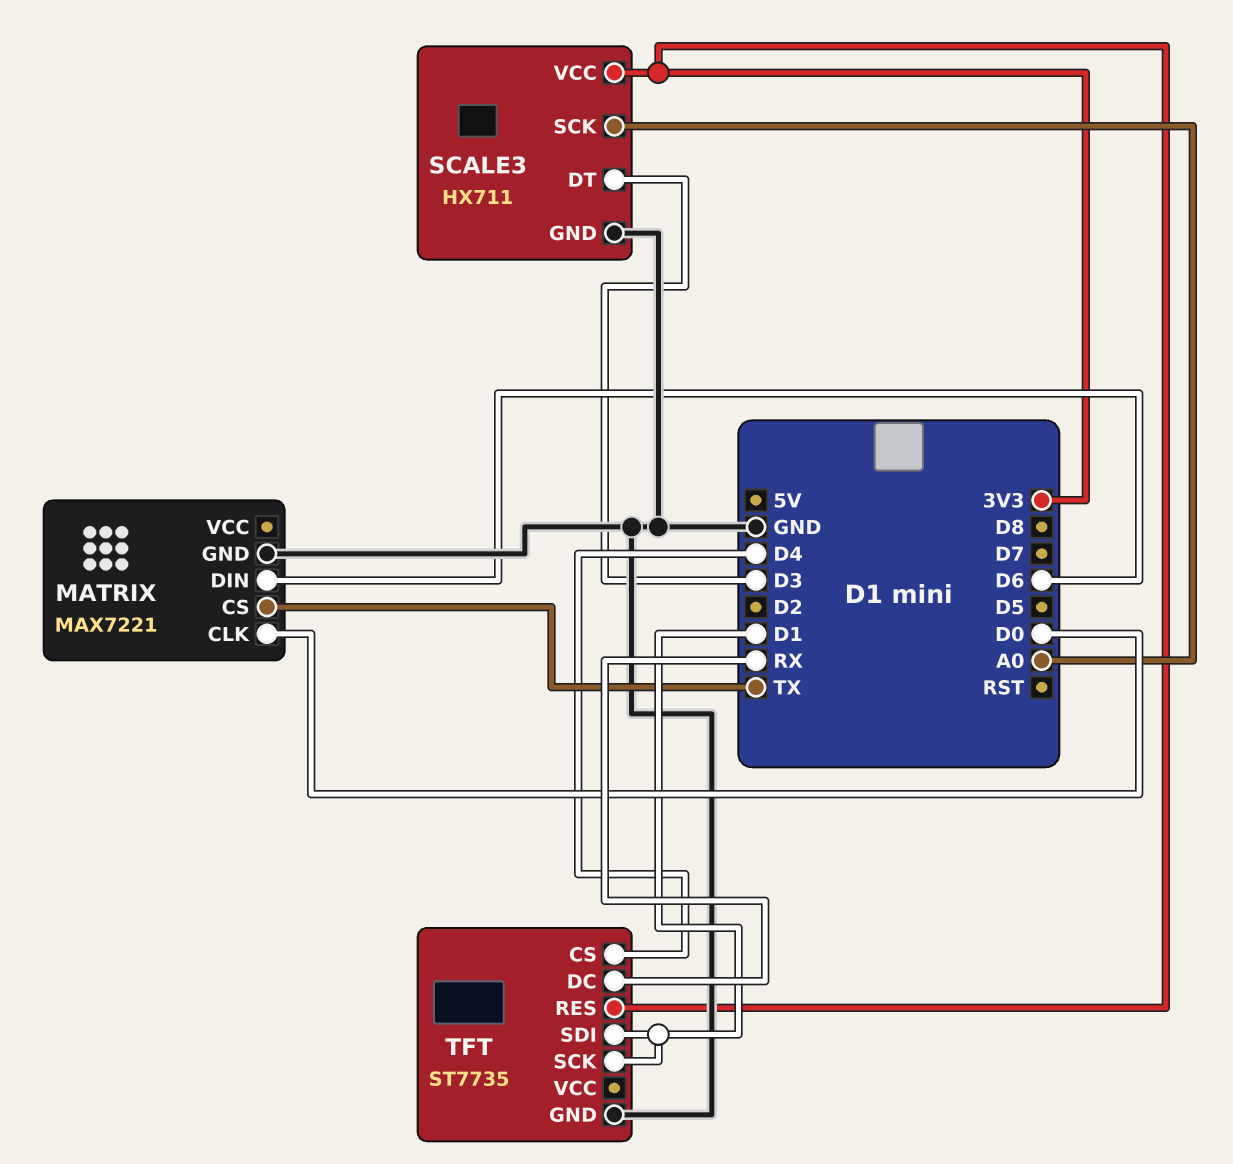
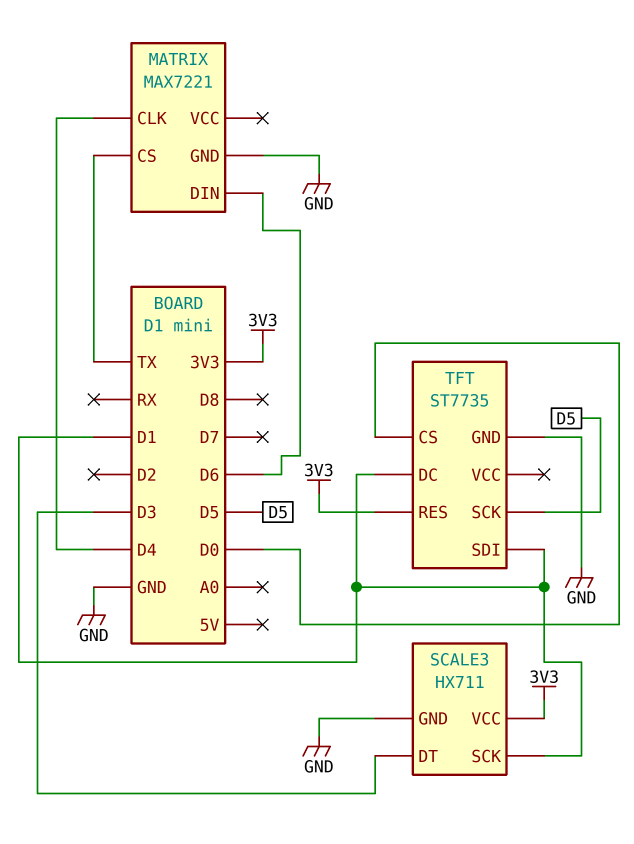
MATRIX pin CLK: D0 -> D4
SCALE3 pin SCK: A0 -> D1
TFT pin CS: D4 -> D0
TFT pin DC: RX -> D1
TFT pin SCK: D1 -> D5

